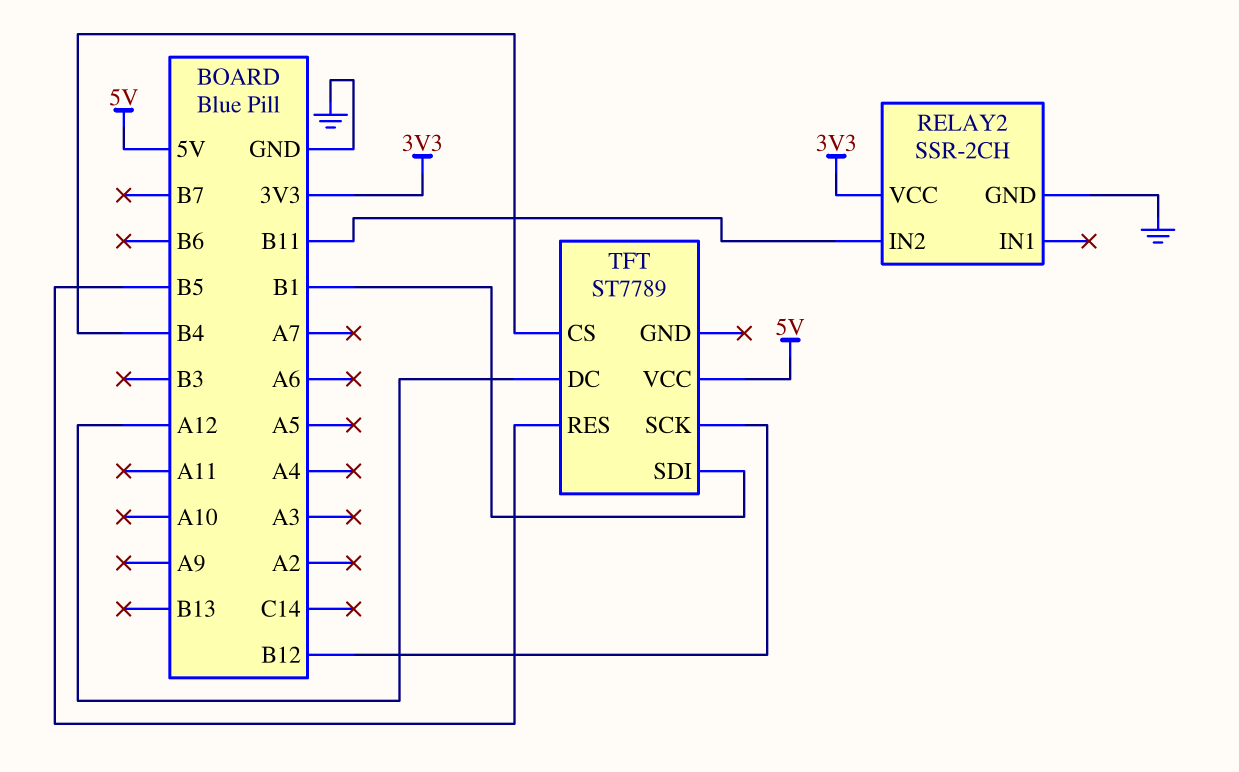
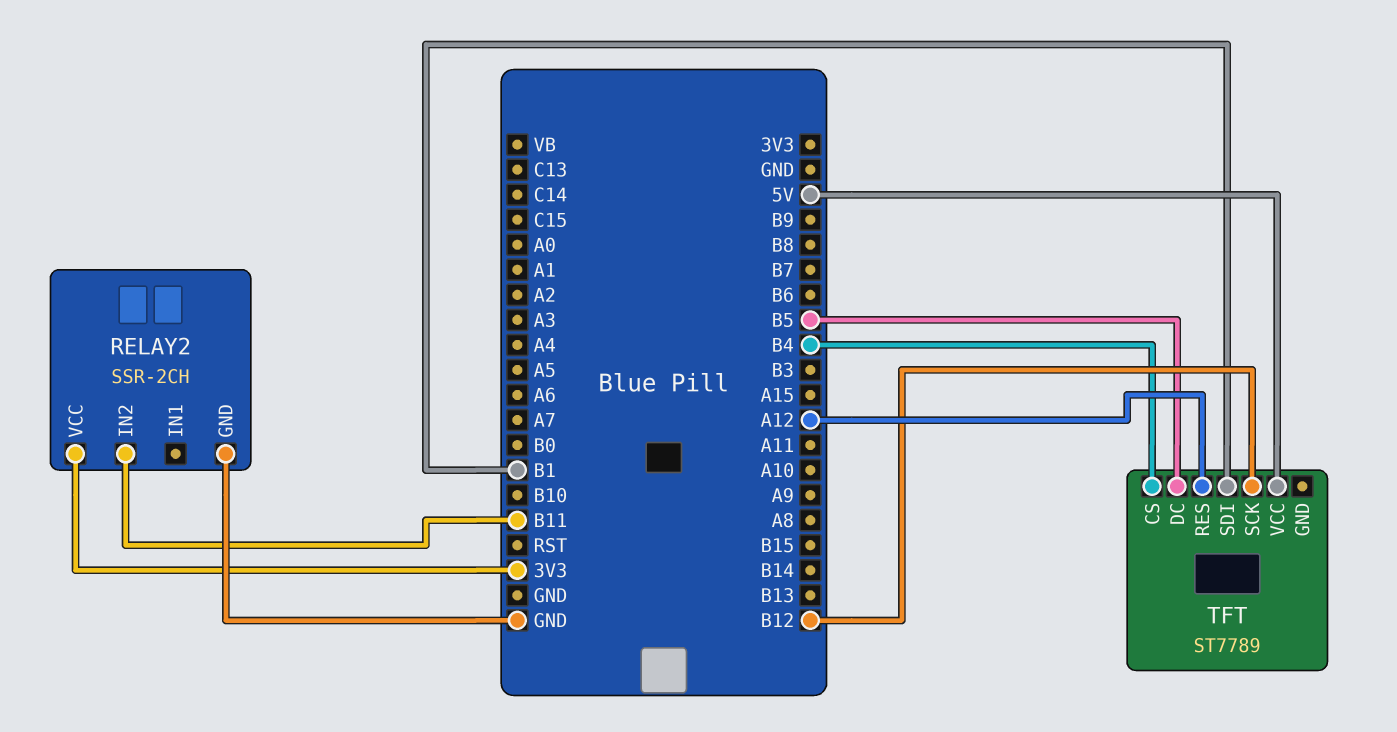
TFT pin DC: A12 -> B5
TFT pin RES: B5 -> A12

